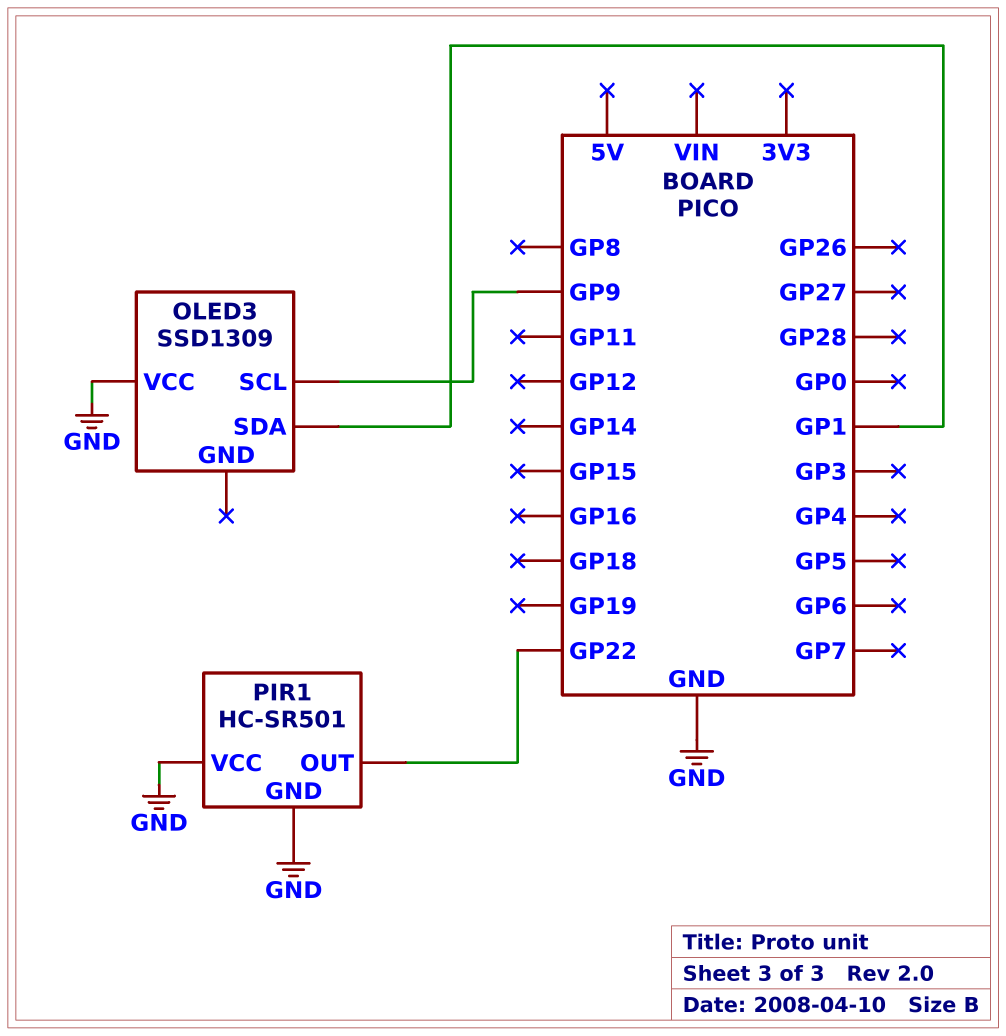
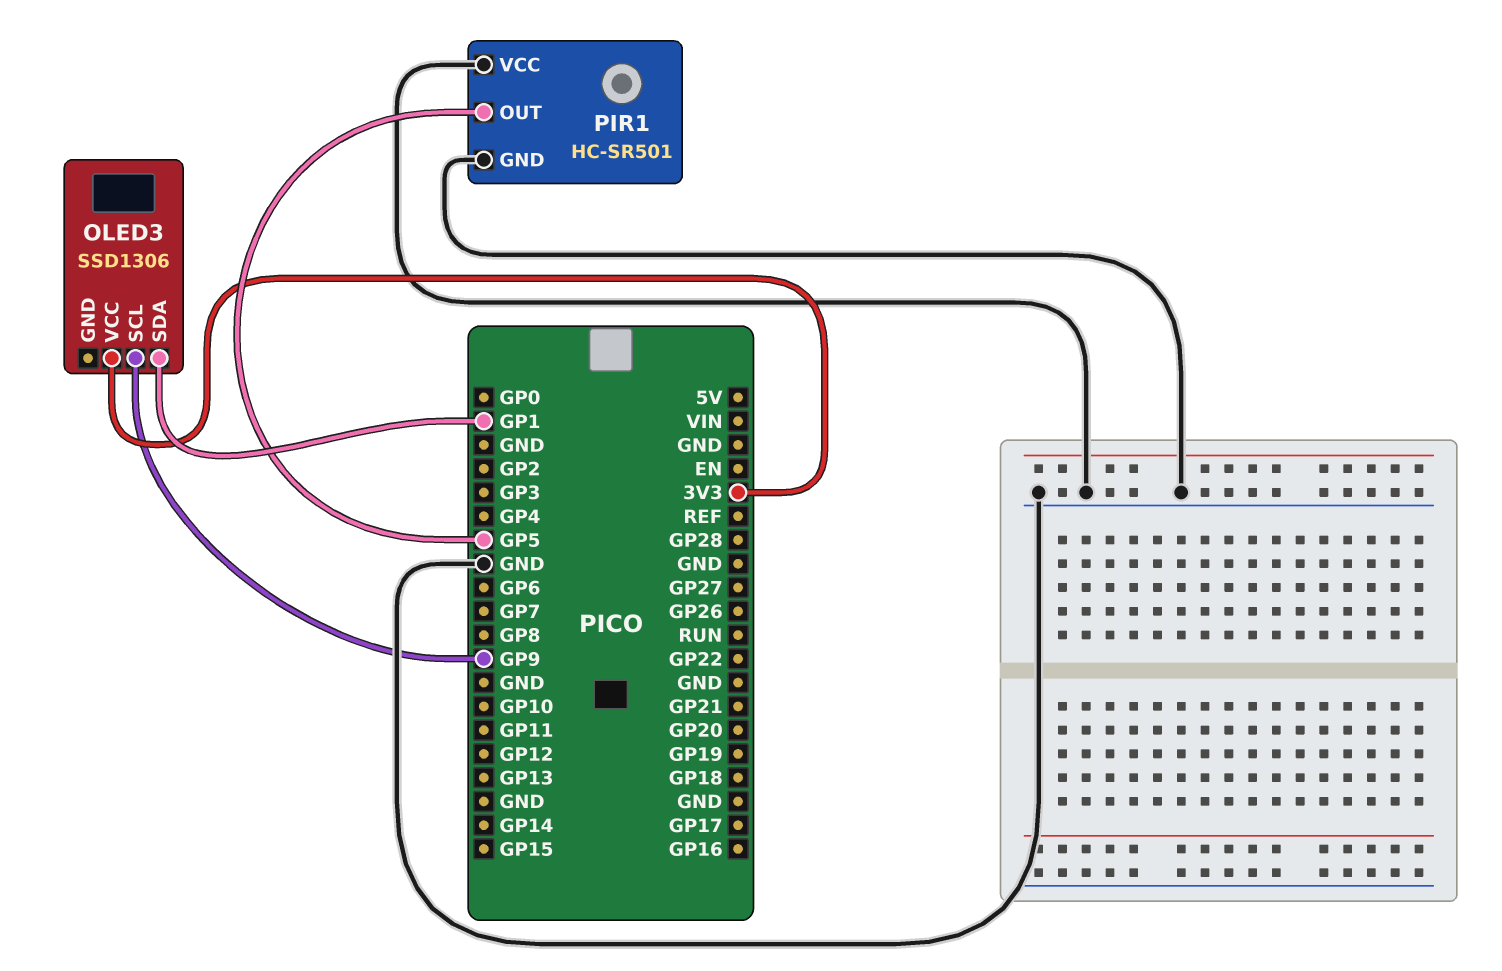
OLED3: SSD1309 -> SSD1306
OLED3 pin VCC: GND -> 3V3
PIR1 pin OUT: GP22 -> GP5

